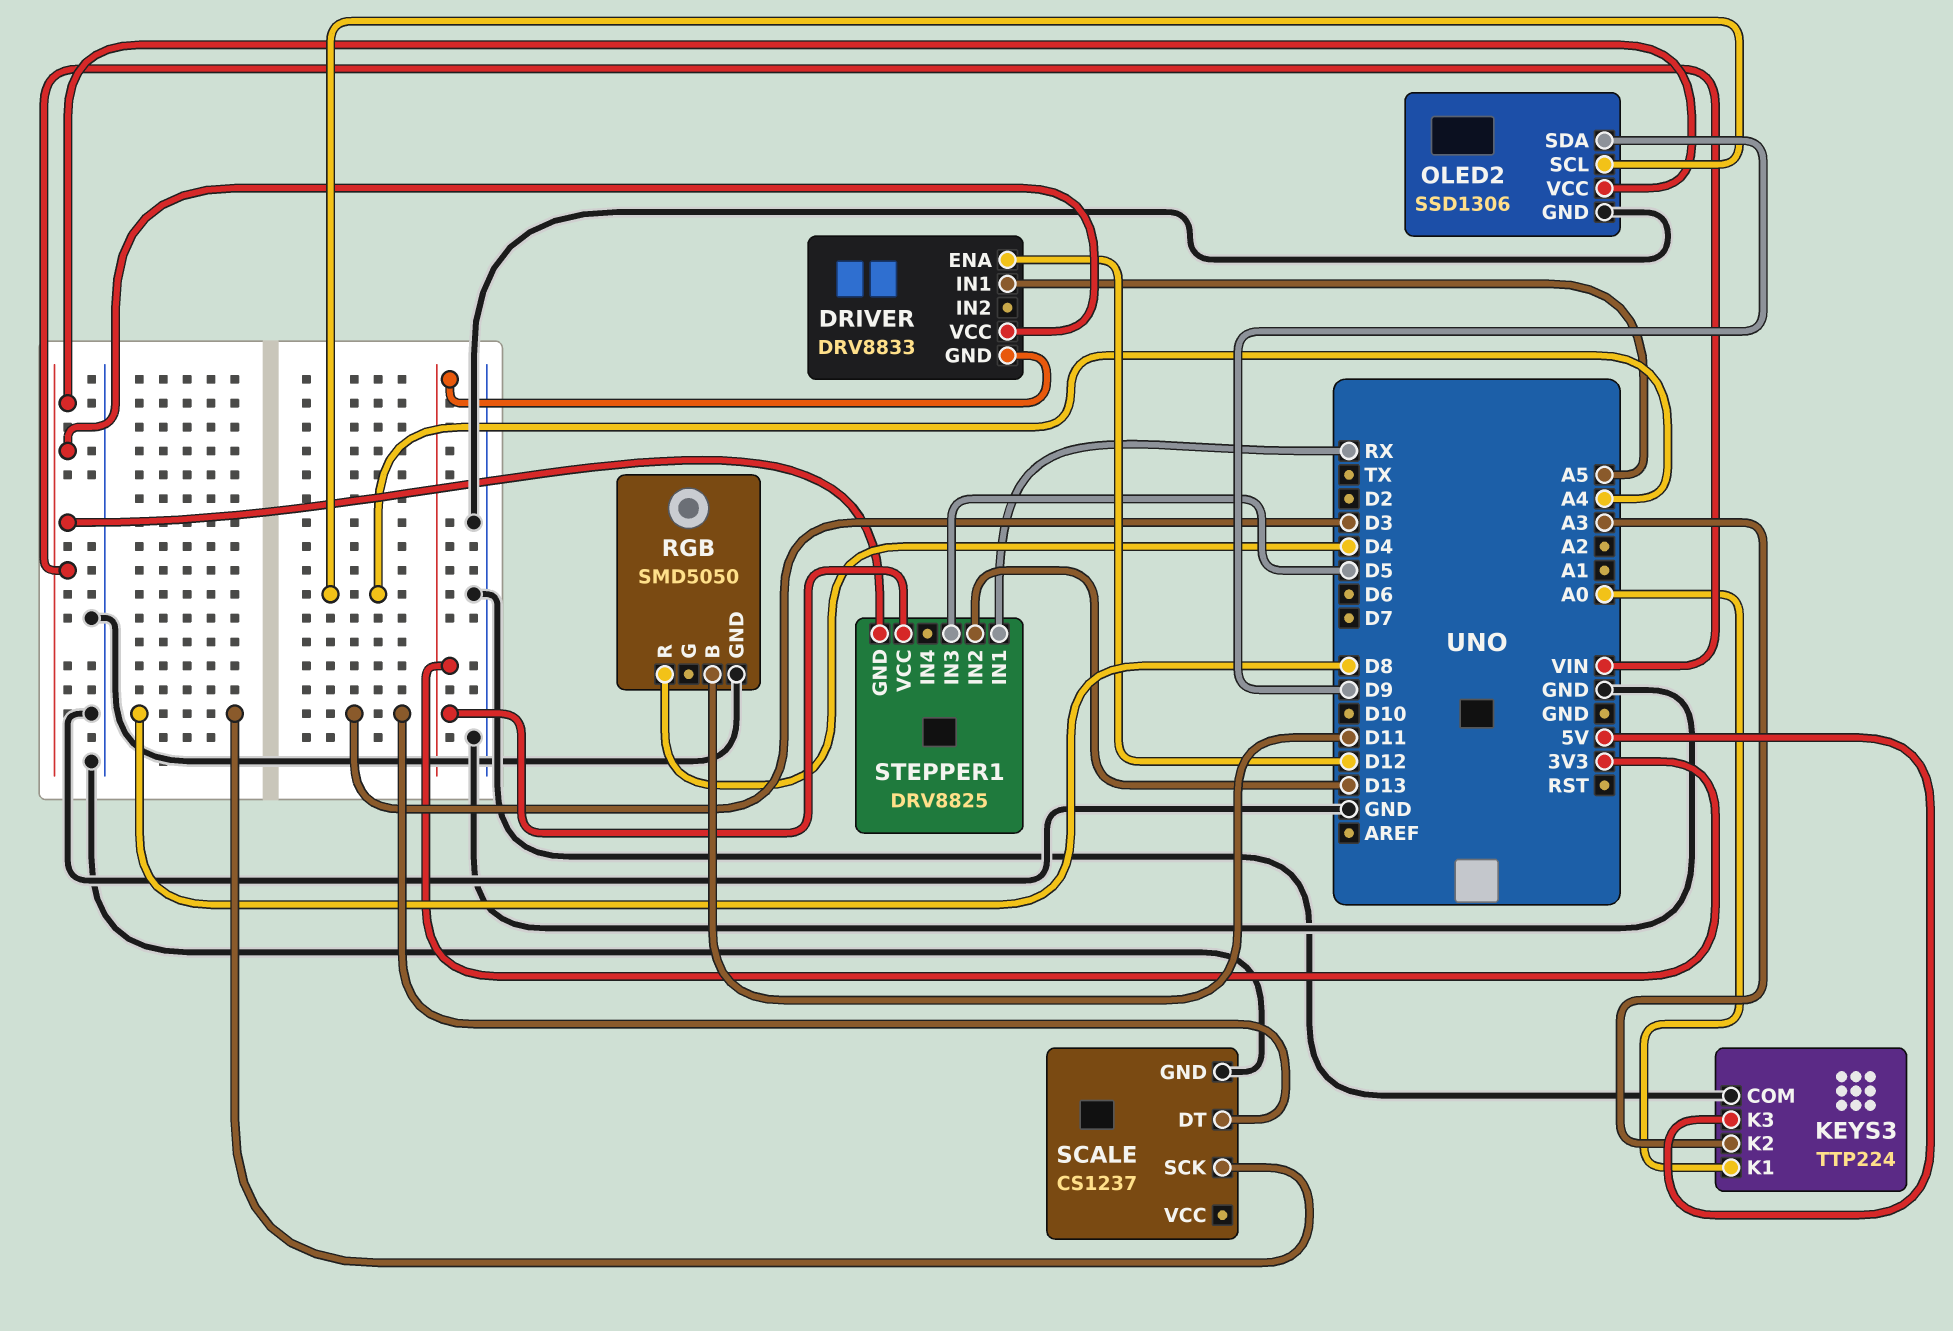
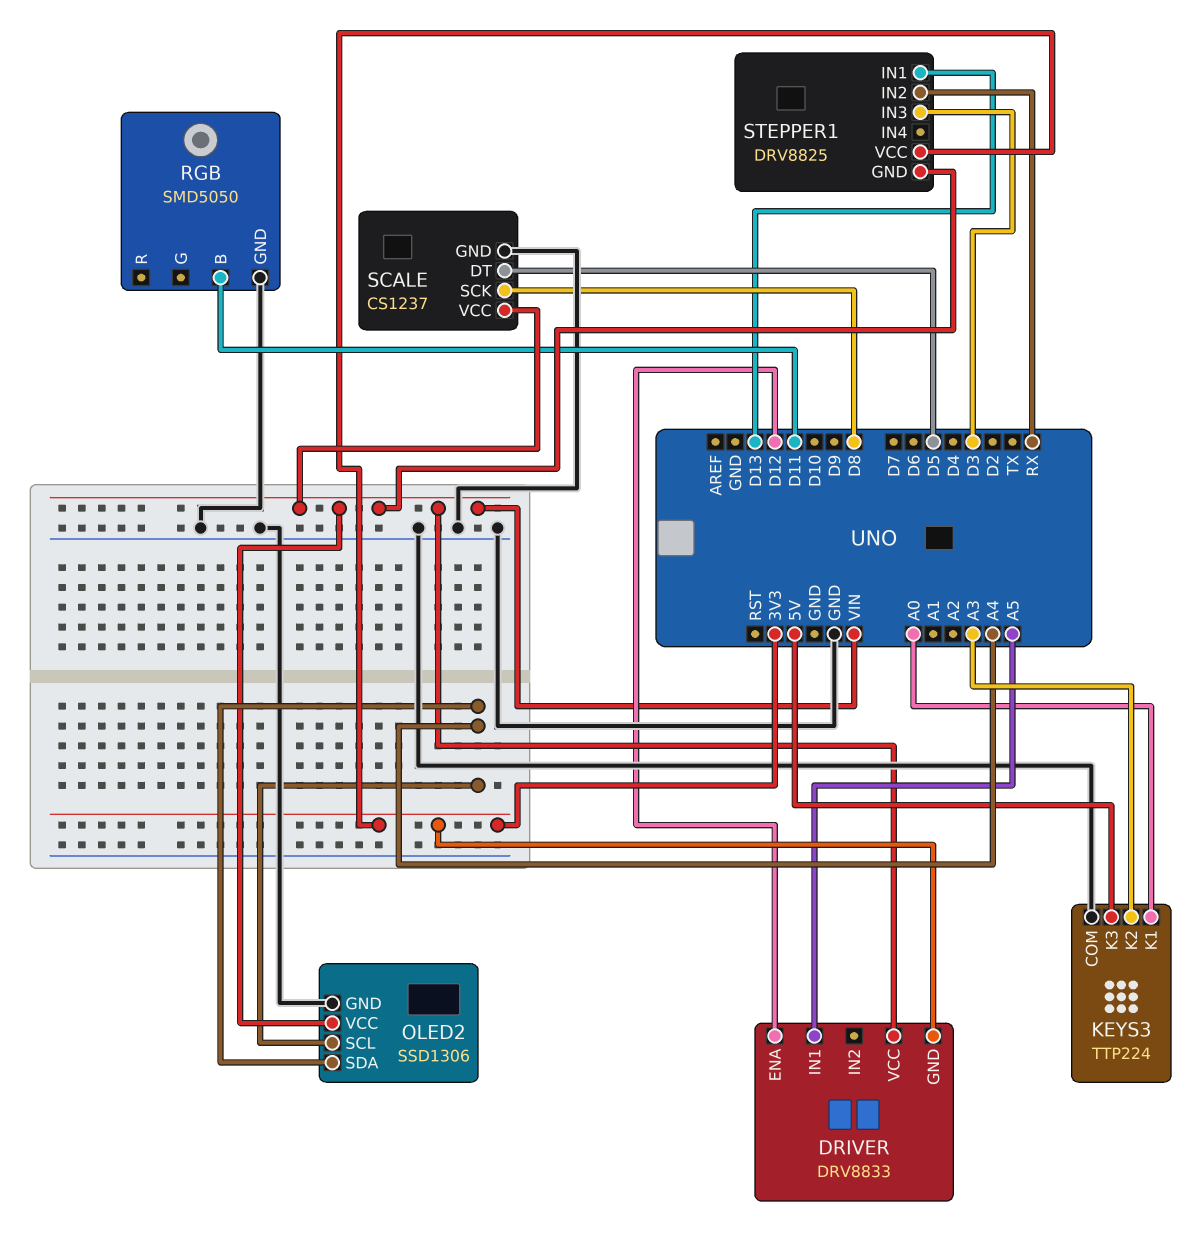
OLED2 pin SDA: D9 -> A4
RGB pin R: D4 -> none
SCALE pin DT: D3 -> D5
SCALE pin VCC: none -> VIN
STEPPER1 pin IN1: RX -> D13
STEPPER1 pin IN2: D13 -> RX
STEPPER1 pin IN3: D5 -> D3

